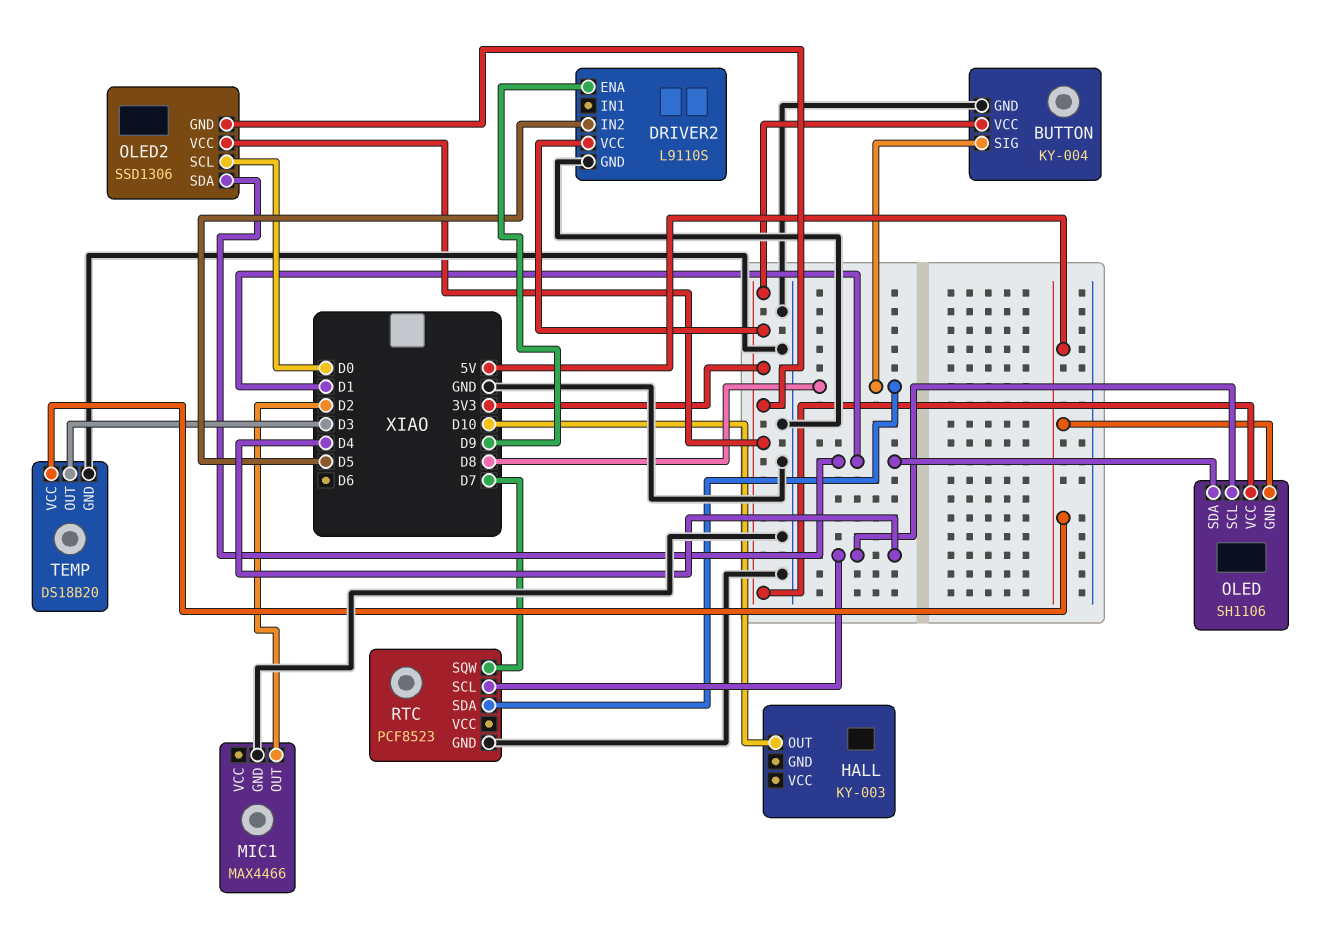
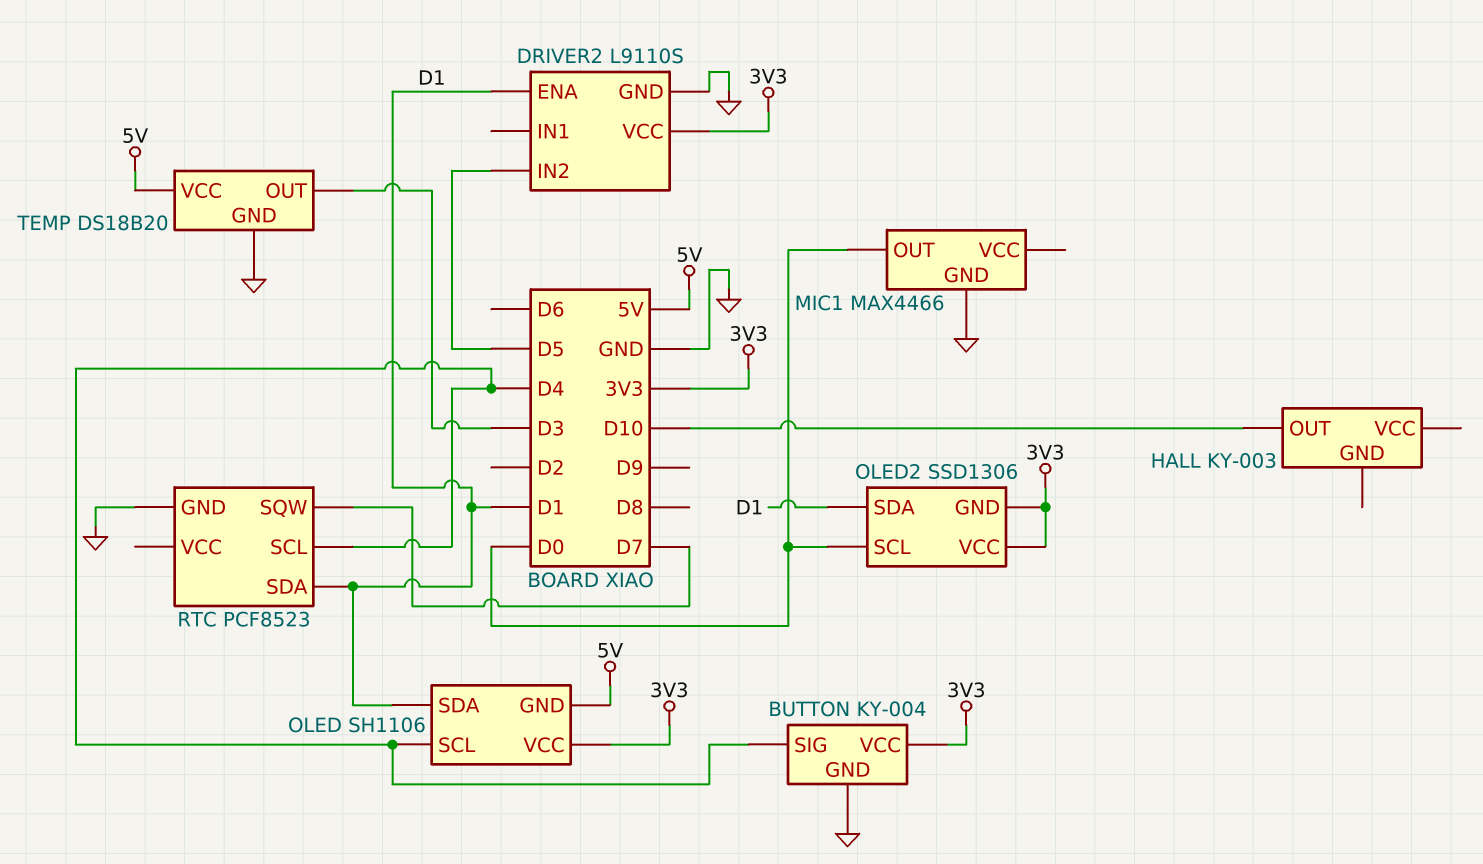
BUTTON pin SIG: D8 -> D4
DRIVER2 pin ENA: D9 -> D1
MIC1 pin OUT: D2 -> D0
RTC pin SDA: D8 -> D1

